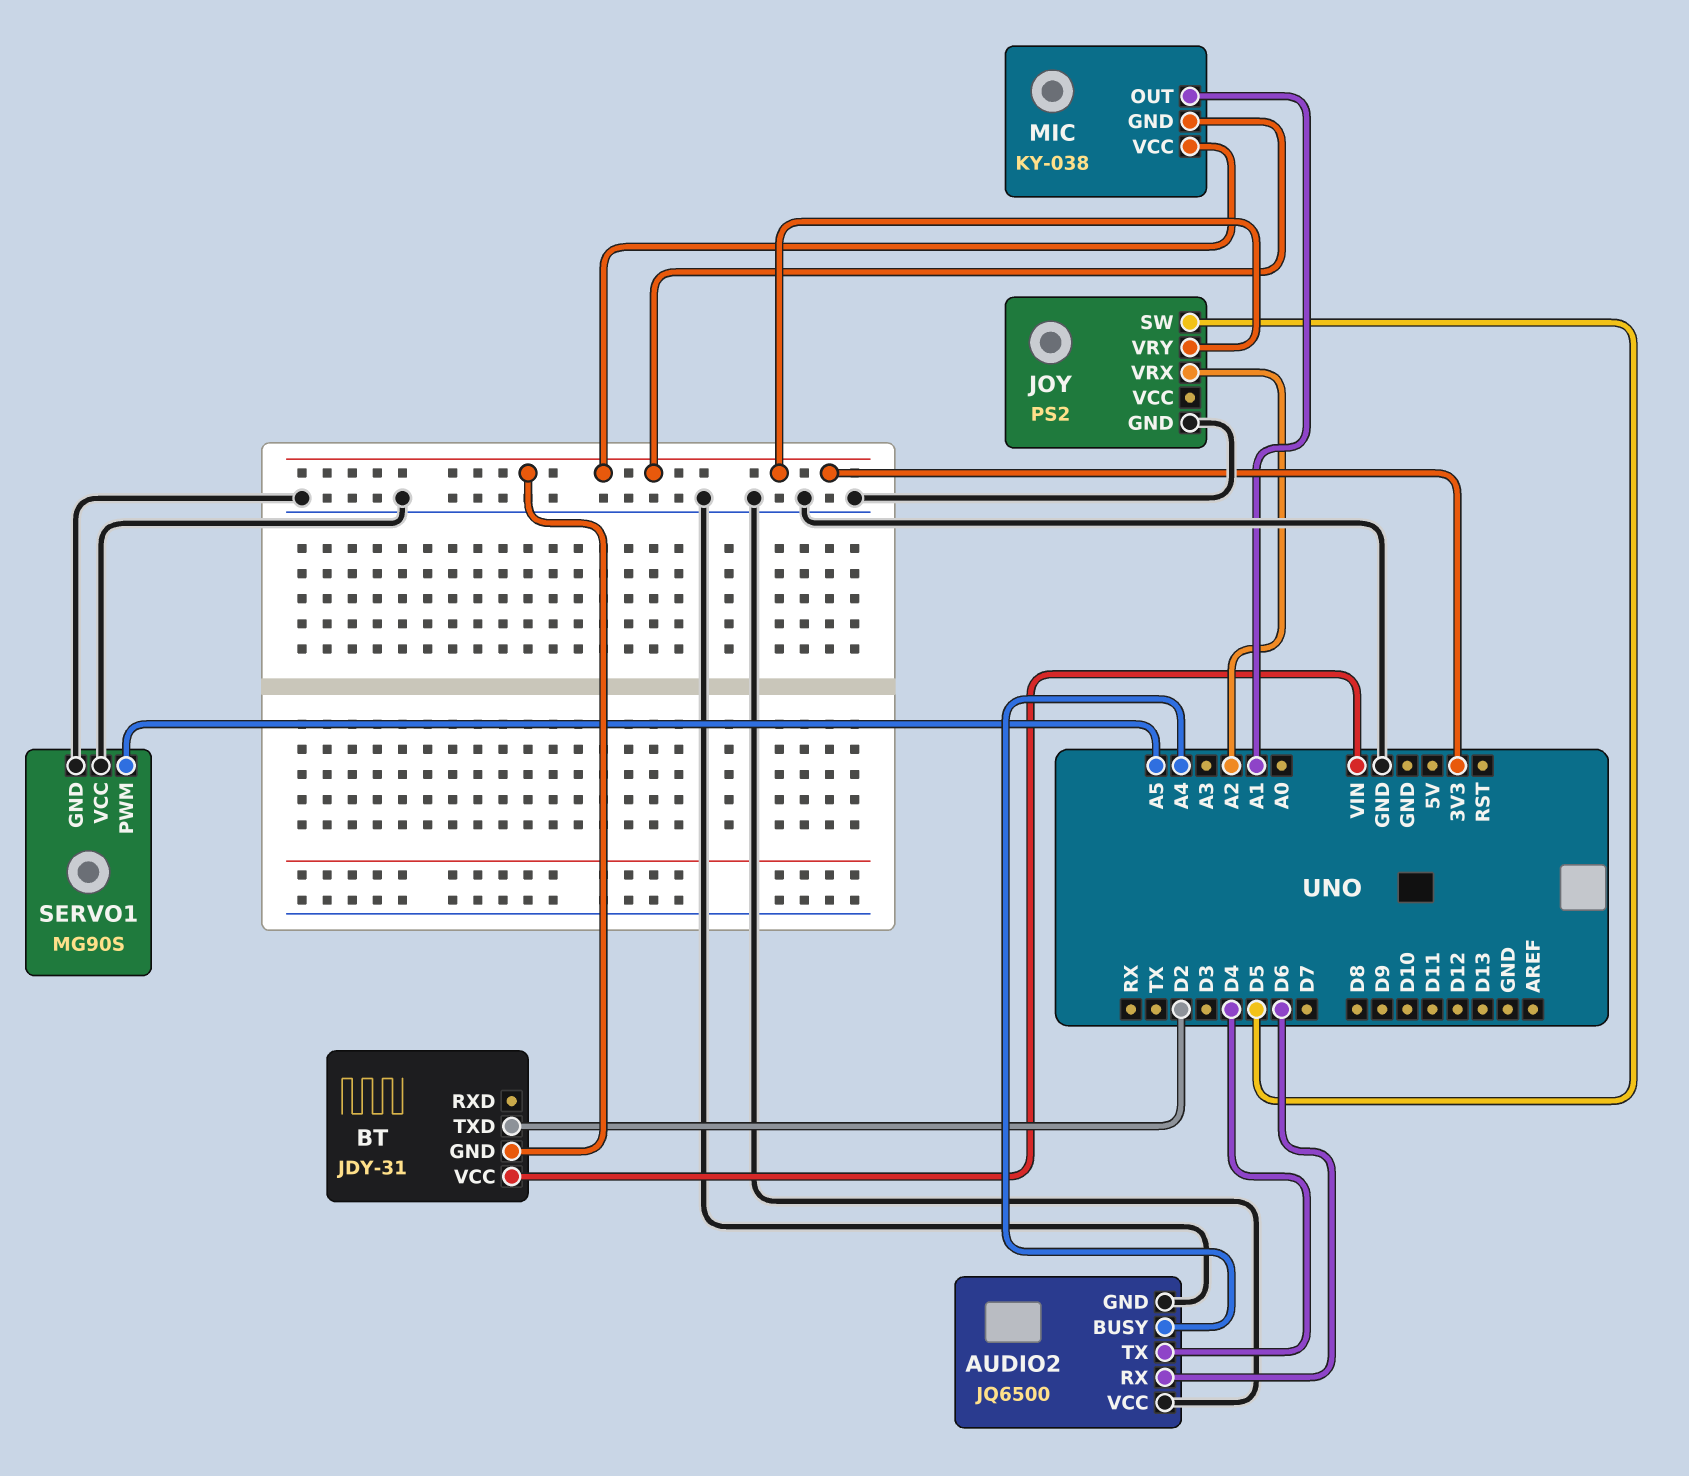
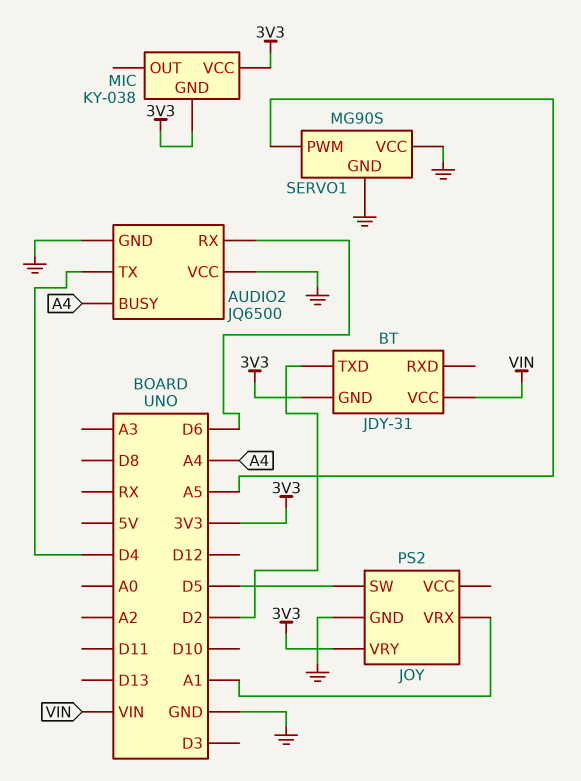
JOY pin VRX: A2 -> A1
MIC pin OUT: A1 -> none

